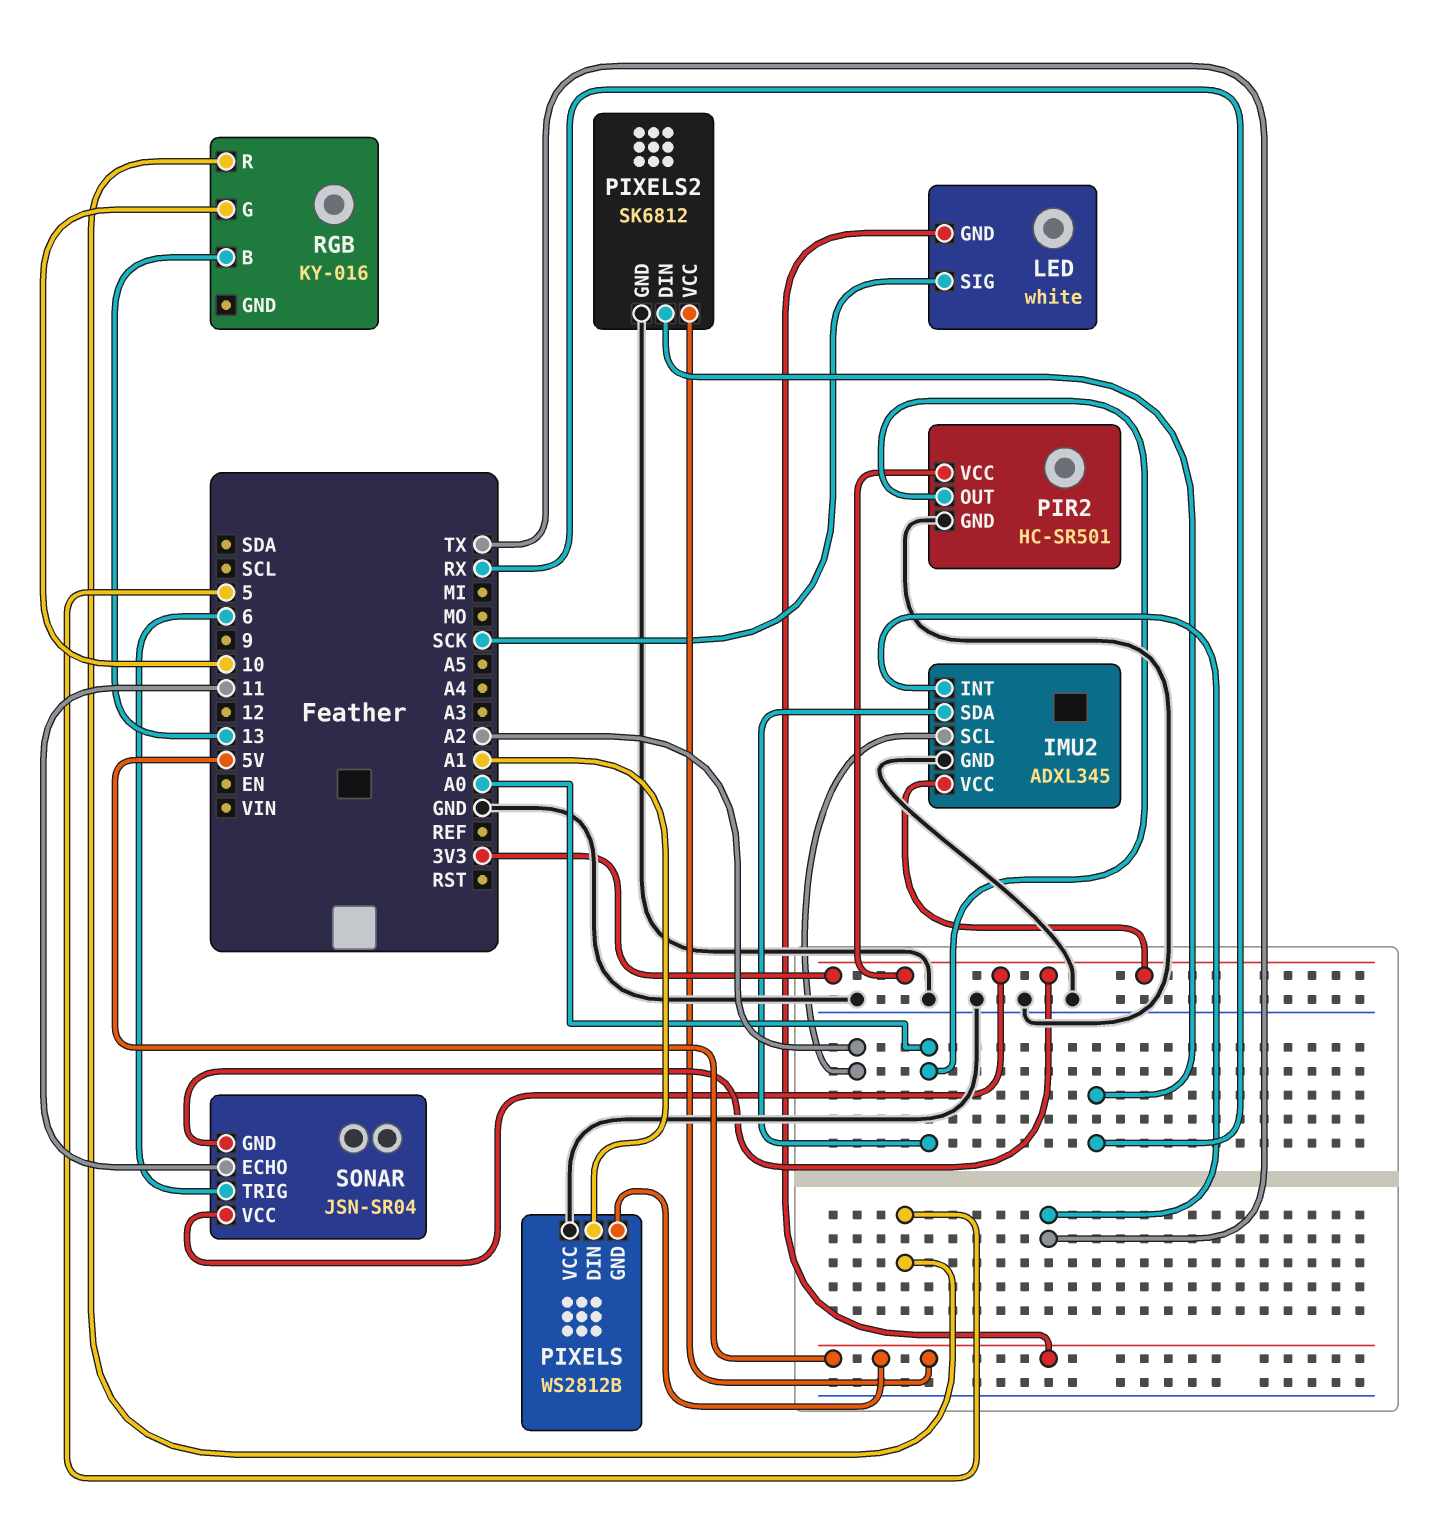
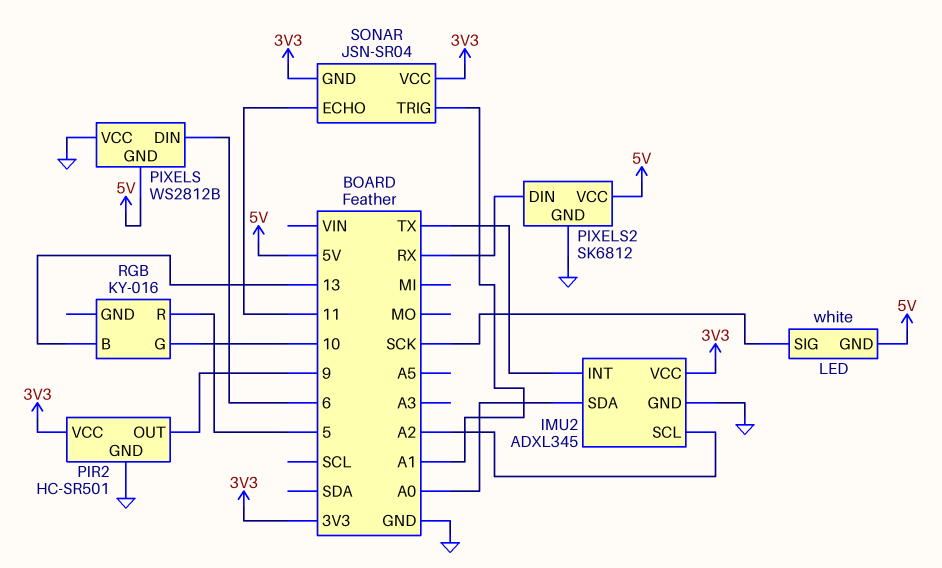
PIR2 pin OUT: A0 -> 9
PIXELS pin DIN: A1 -> 6
SONAR pin TRIG: 6 -> A1

